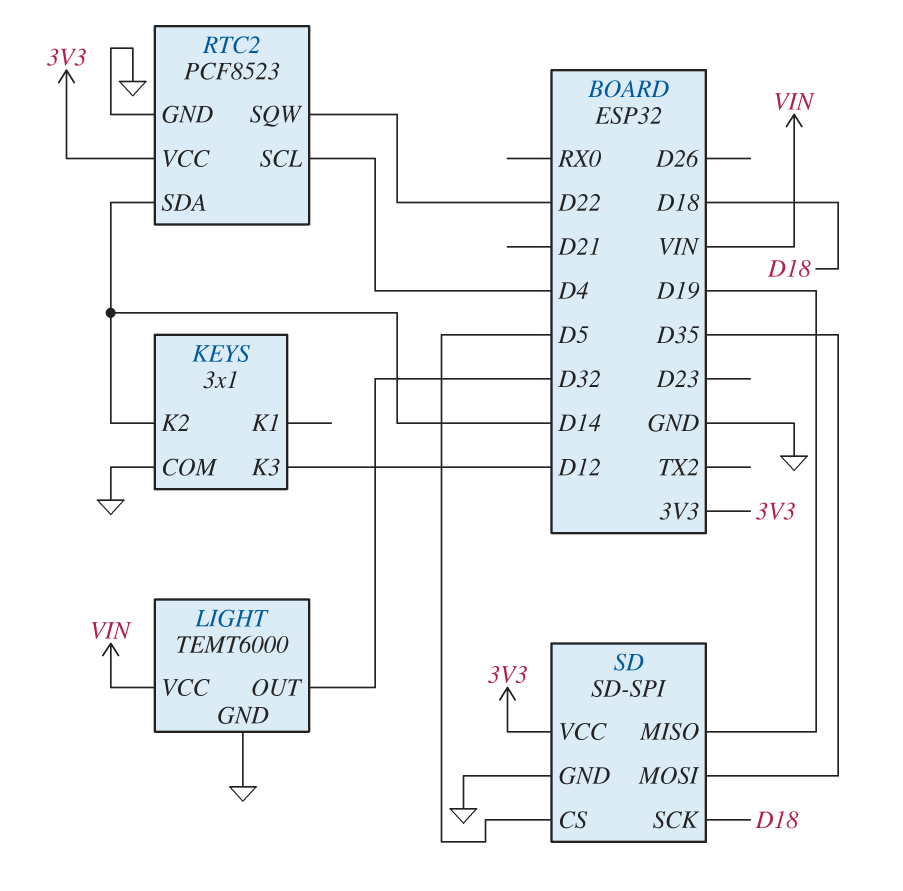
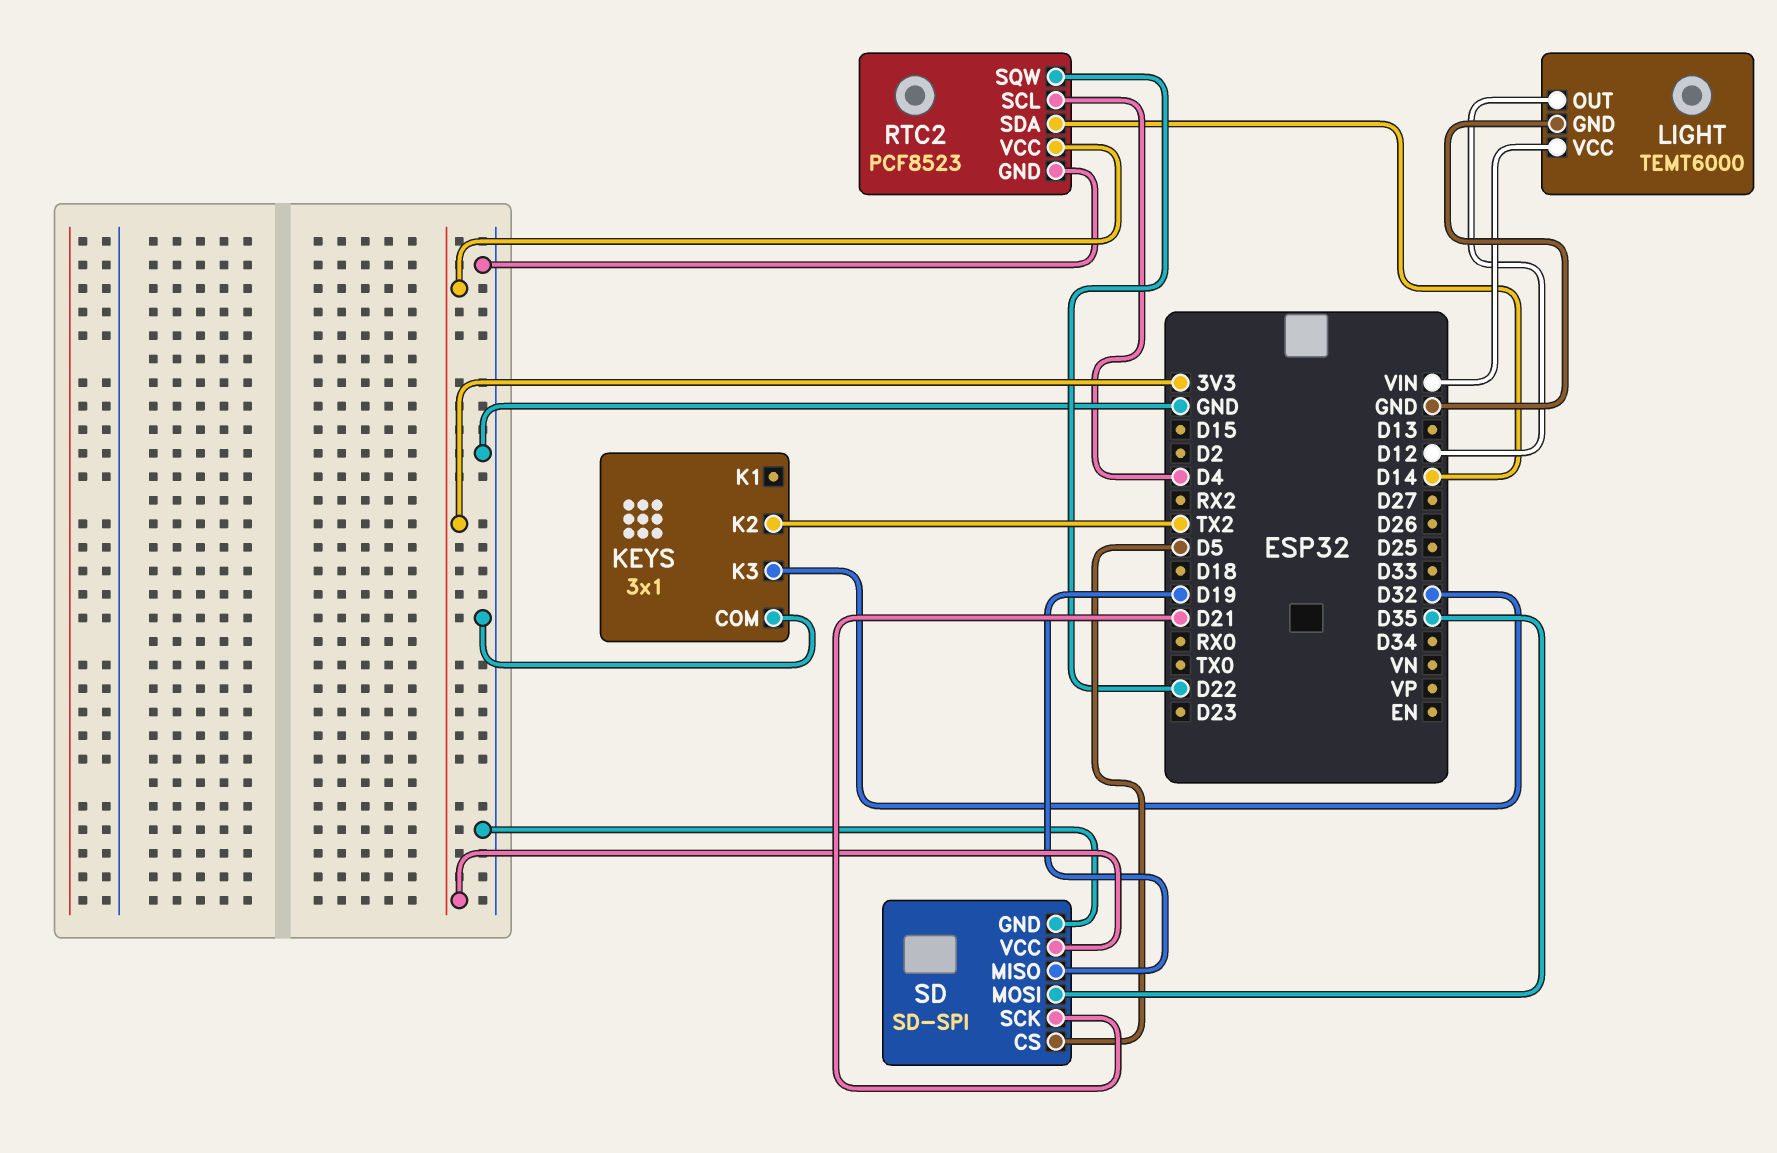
KEYS pin K2: D14 -> TX2
KEYS pin K3: D12 -> D32
LIGHT pin OUT: D32 -> D12
SD pin SCK: D18 -> D21

